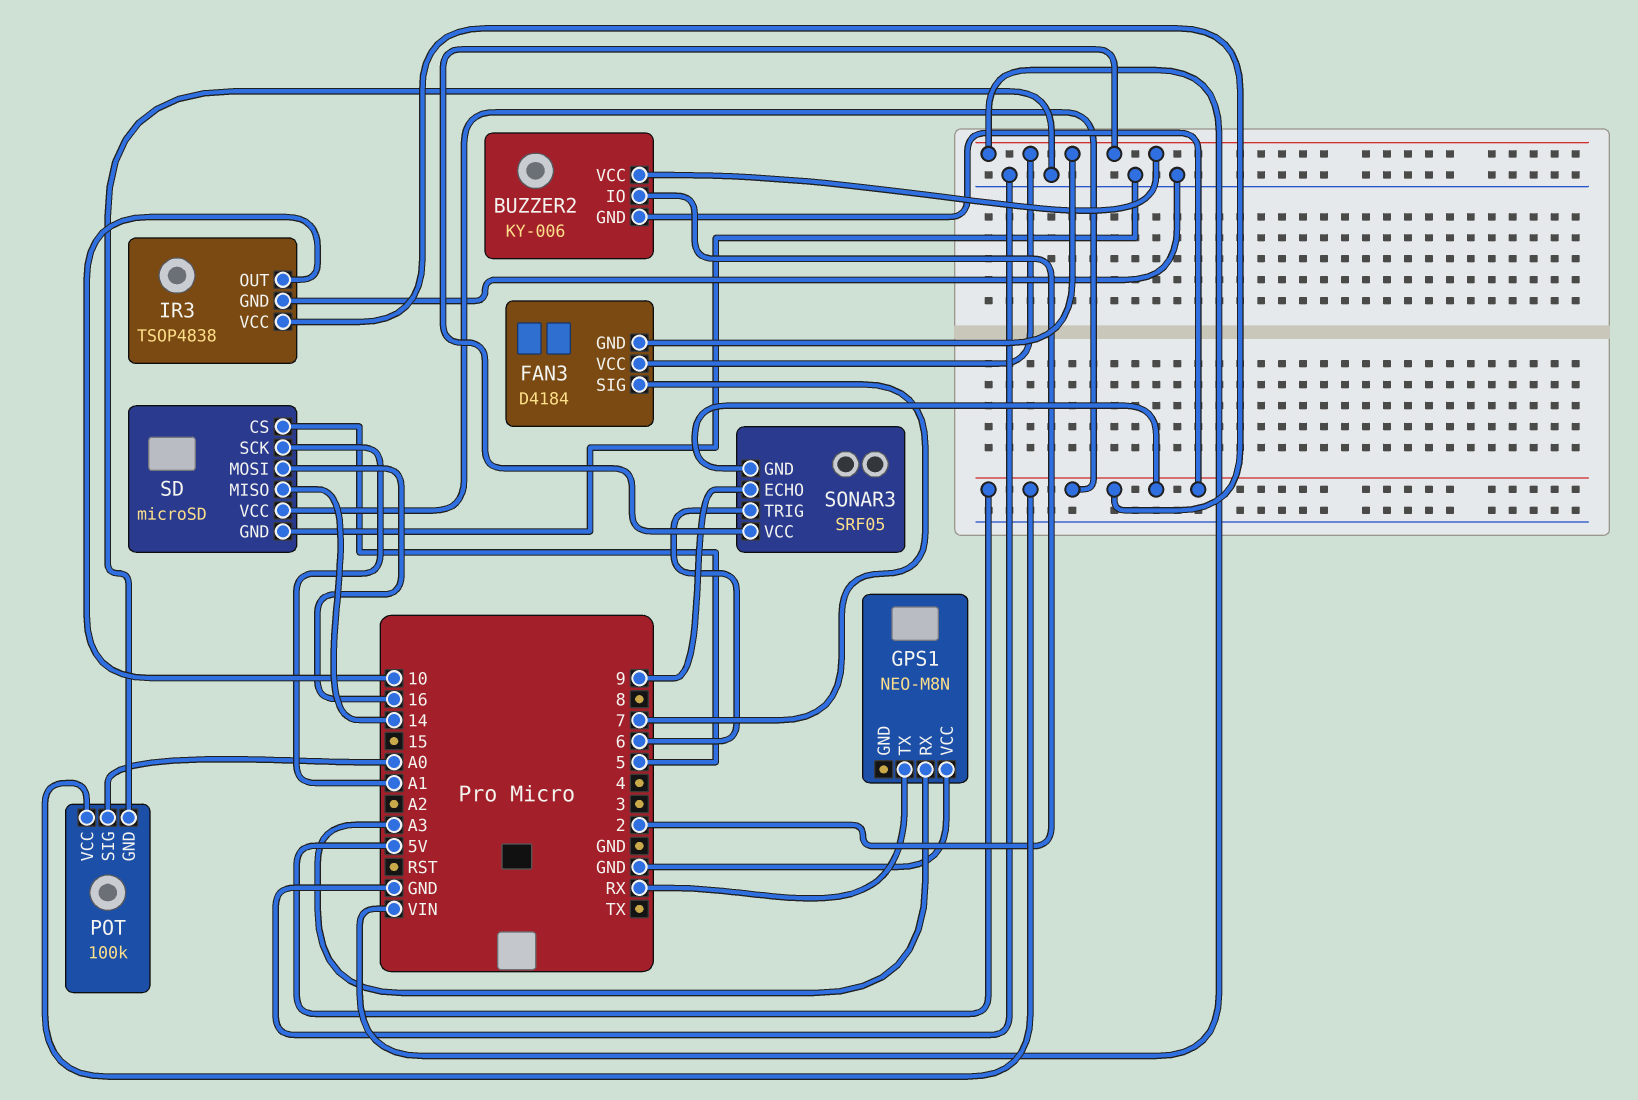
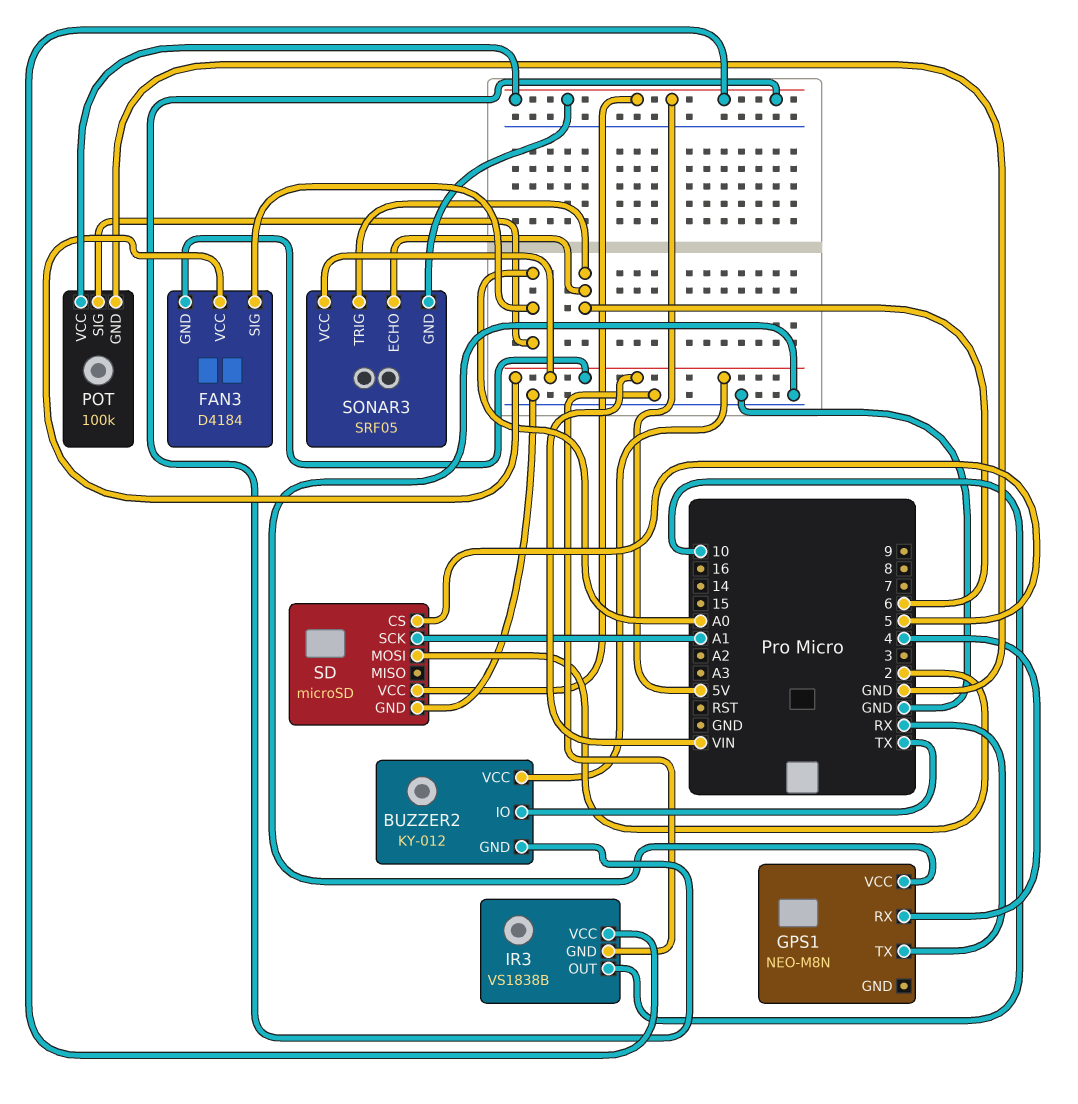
BUZZER2: KY-006 -> KY-012
BUZZER2 pin IO: 2 -> TX
FAN3 pin SIG: 7 -> A0
GPS1 pin RX: A3 -> 4
IR3: TSOP4838 -> VS1838B
SD pin MISO: 14 -> none
SD pin MOSI: 16 -> 2
SONAR3 pin ECHO: 9 -> 6

